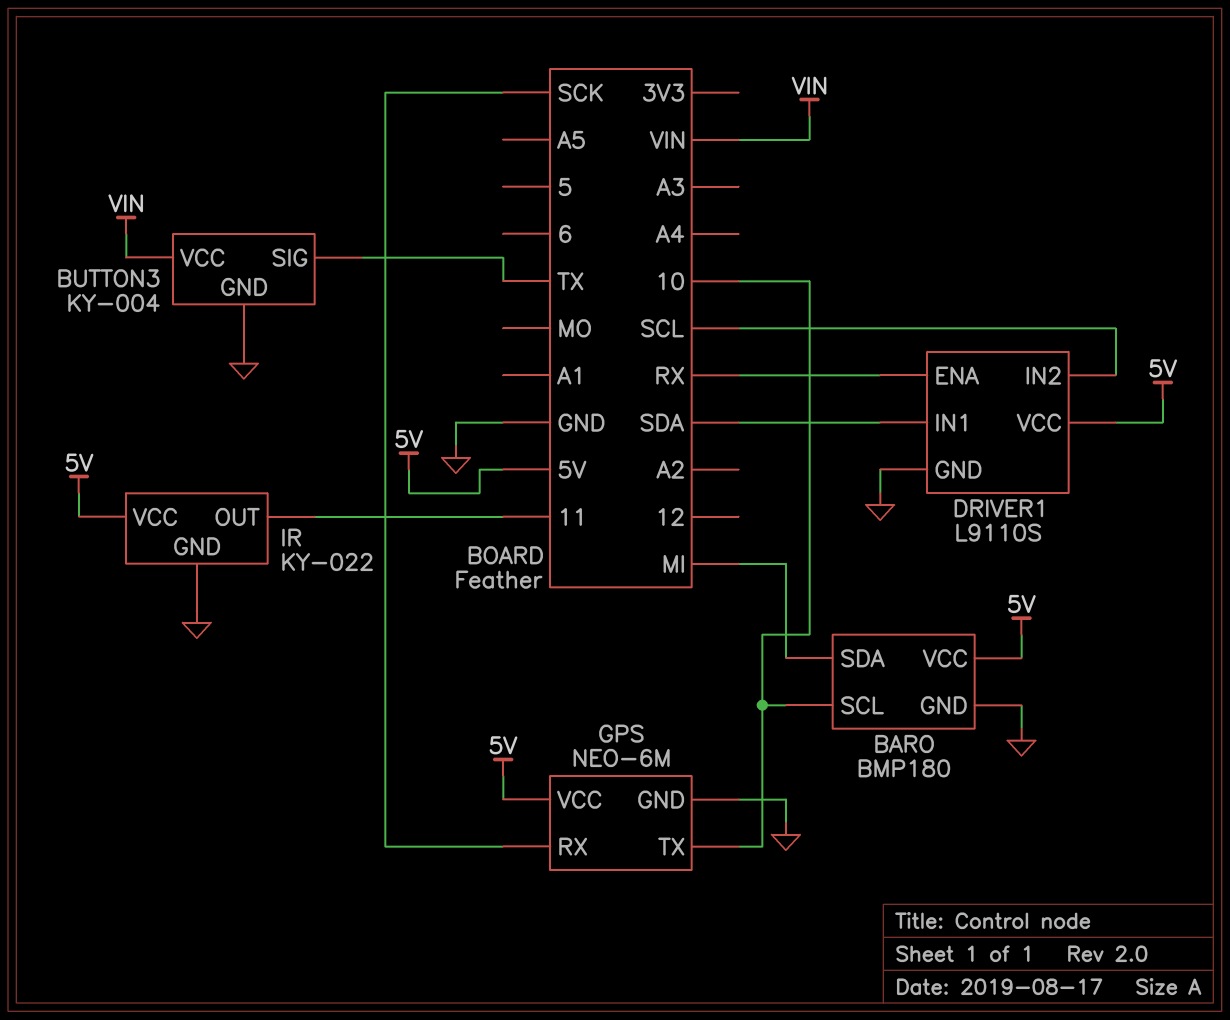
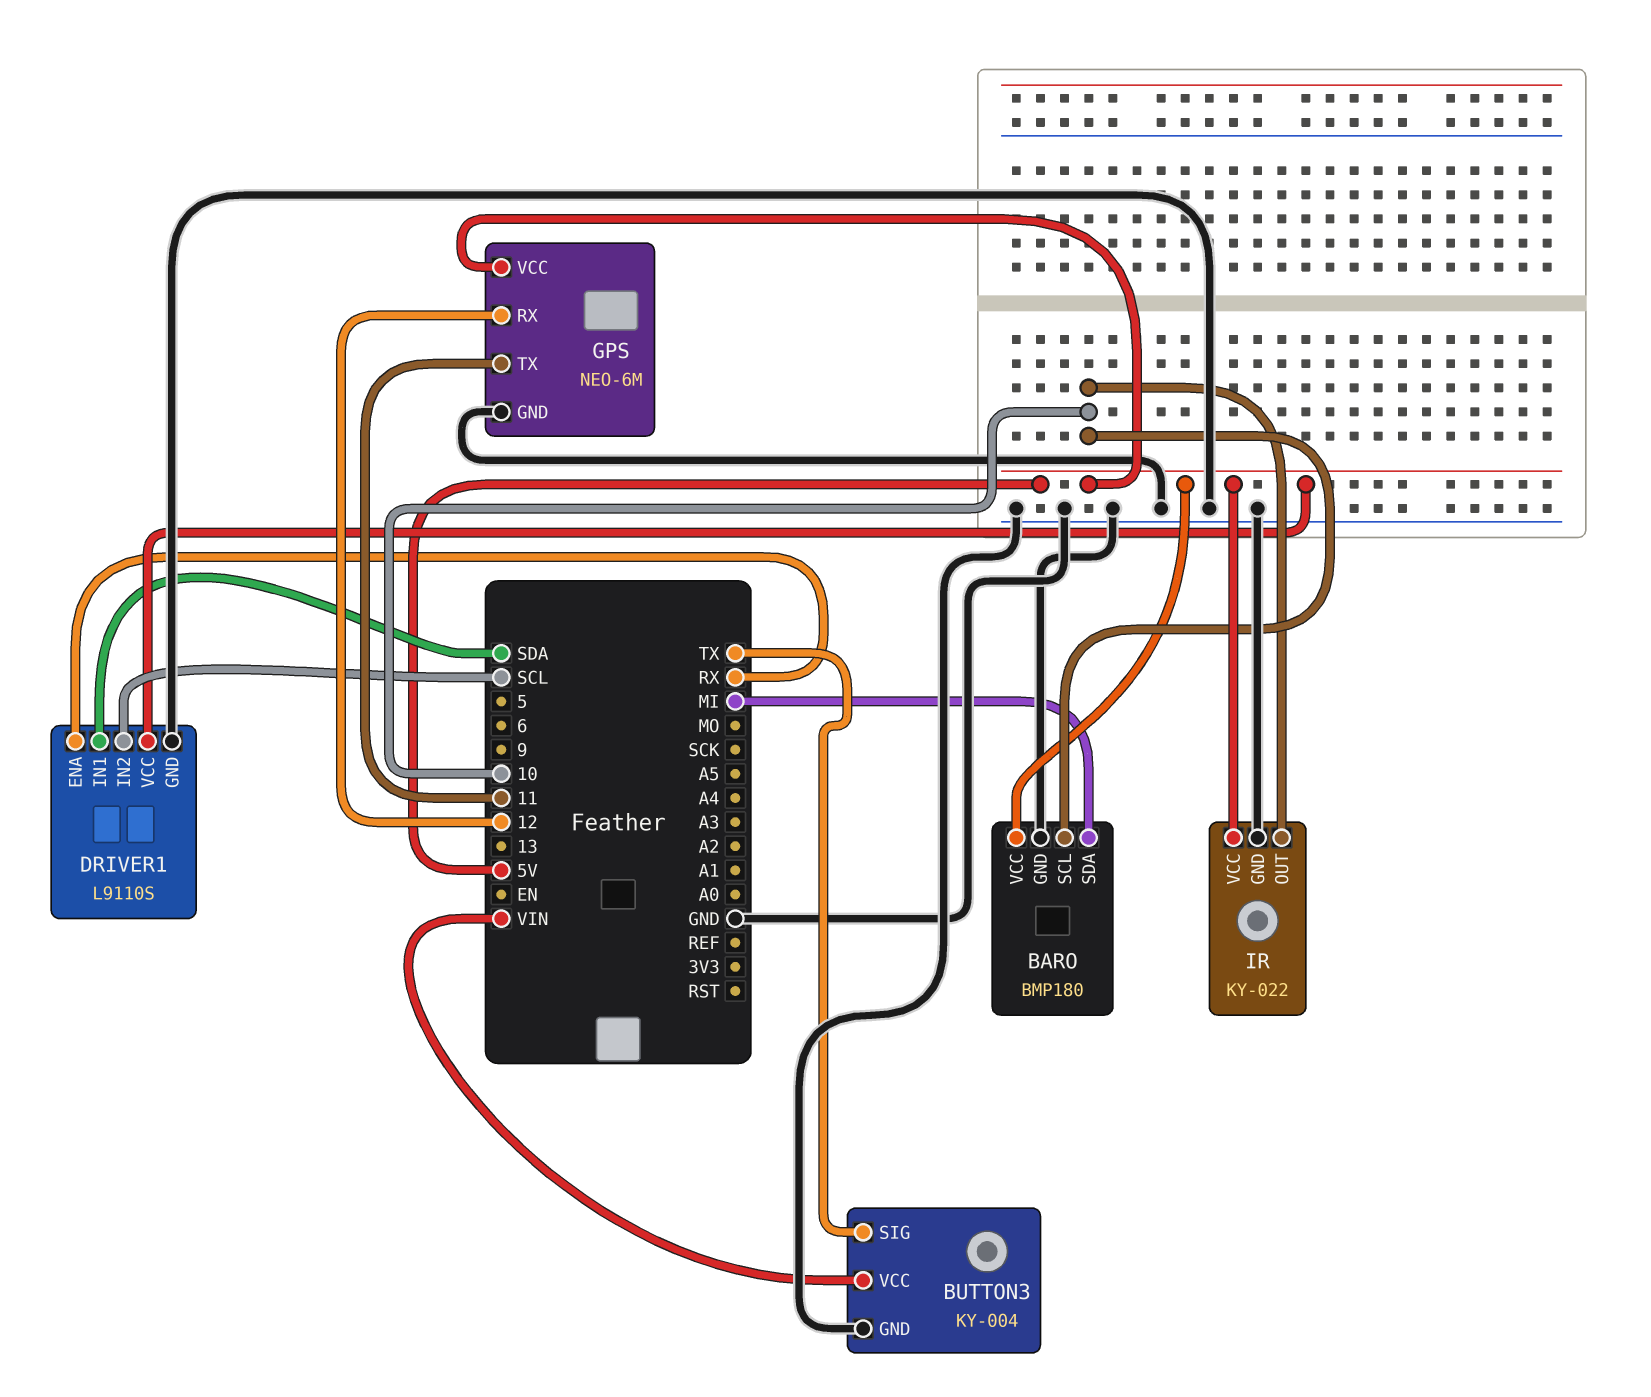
GPS pin RX: SCK -> 12
GPS pin TX: 10 -> 11
IR pin OUT: 11 -> 10

